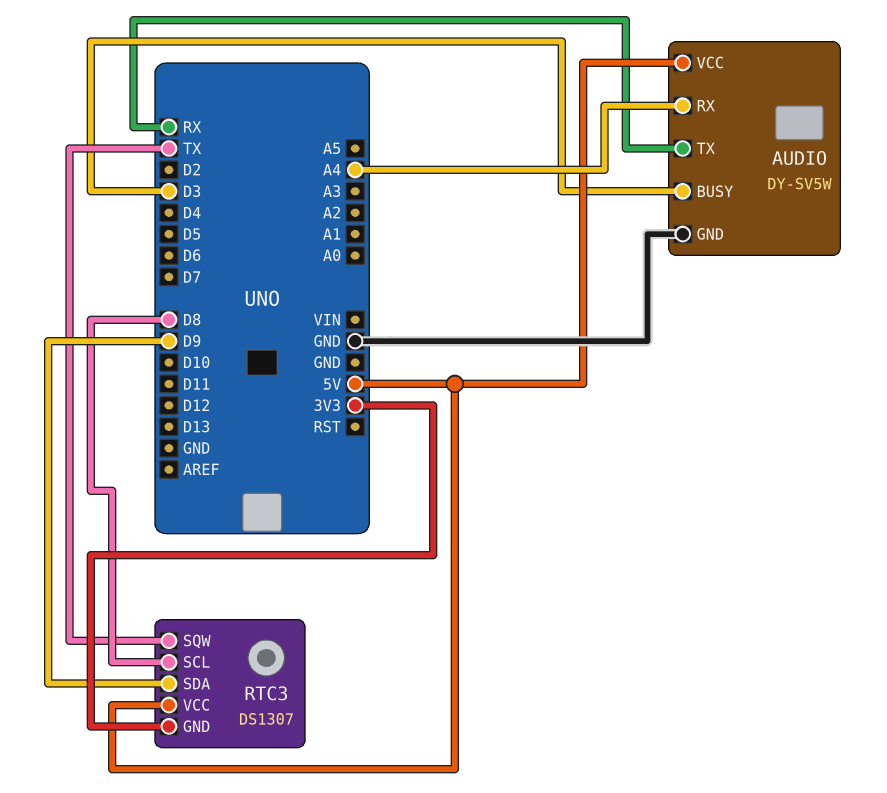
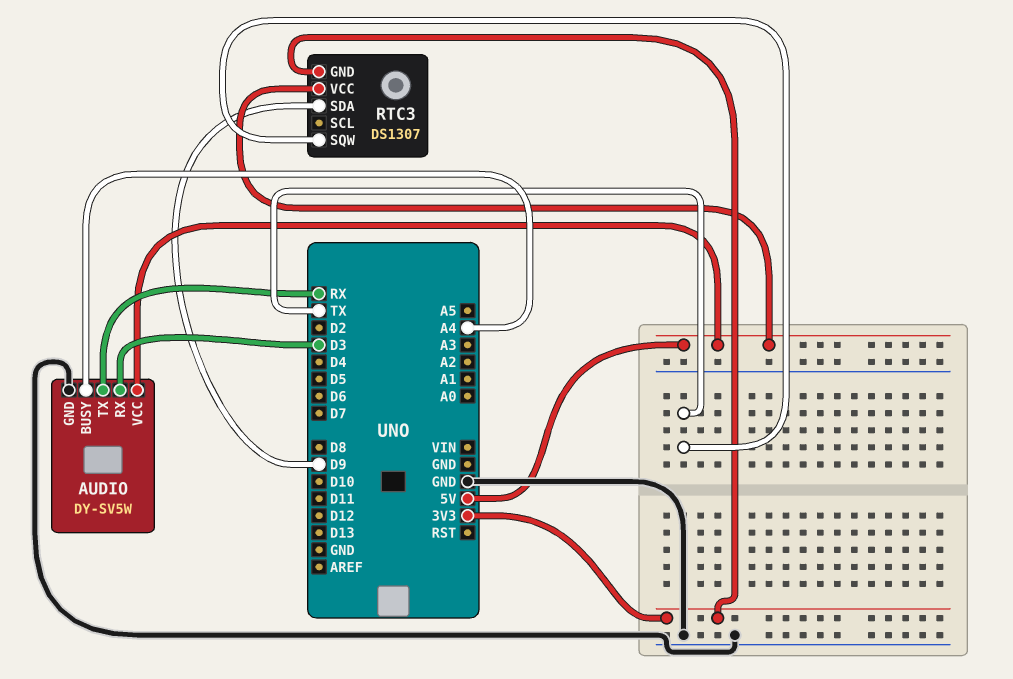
AUDIO pin BUSY: D3 -> A4
AUDIO pin RX: A4 -> D3
RTC3 pin SCL: D8 -> none

